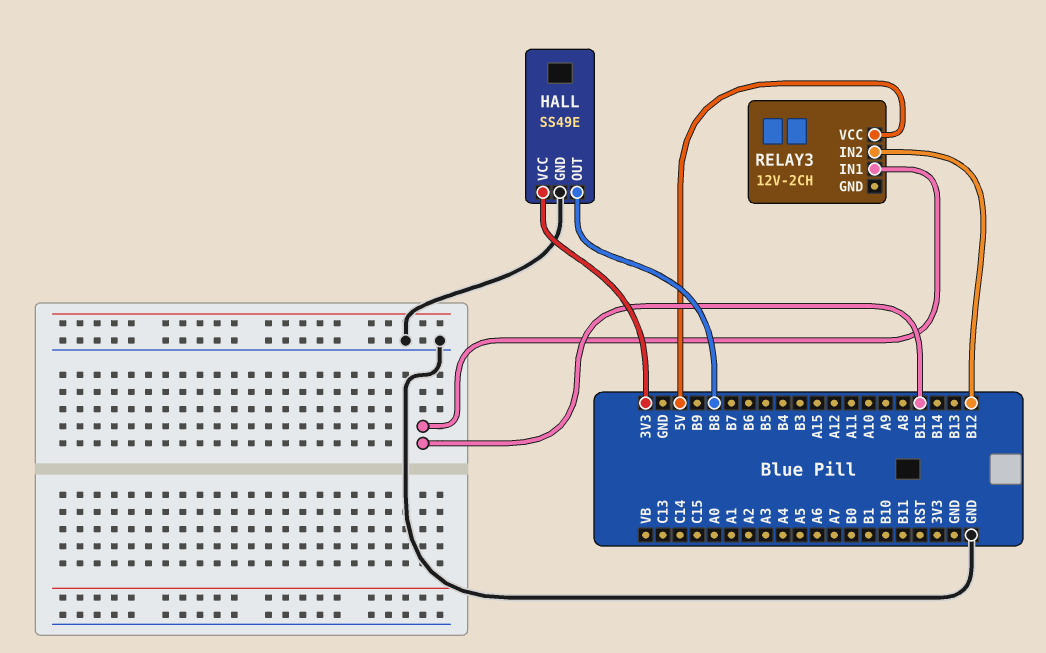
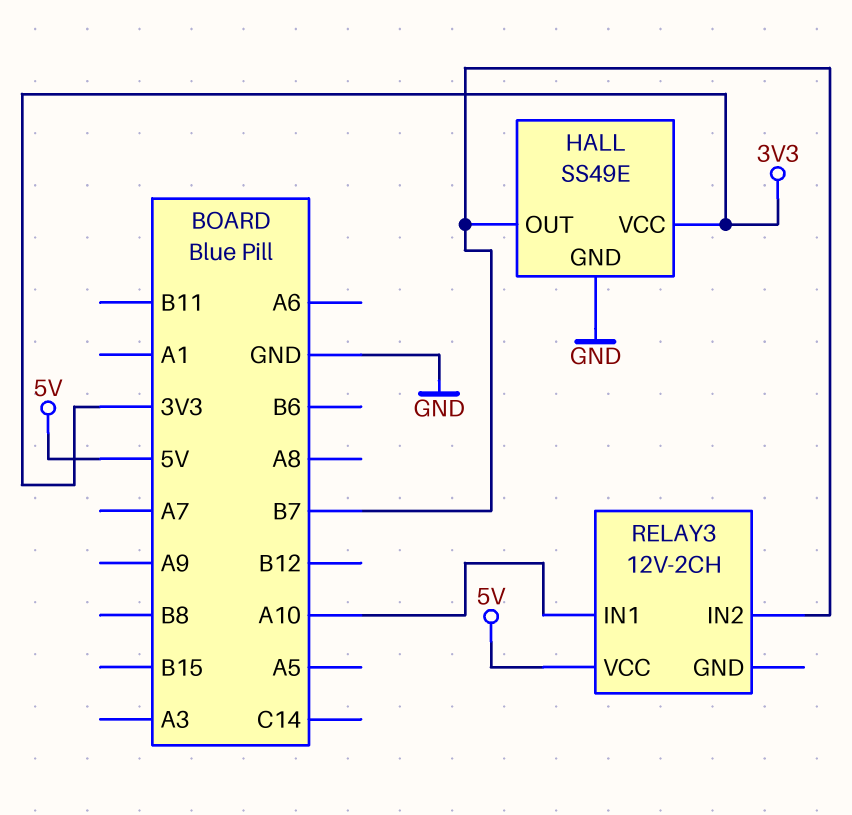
HALL pin OUT: B8 -> B7
RELAY3 pin IN1: B15 -> A10
RELAY3 pin IN2: B12 -> B7

